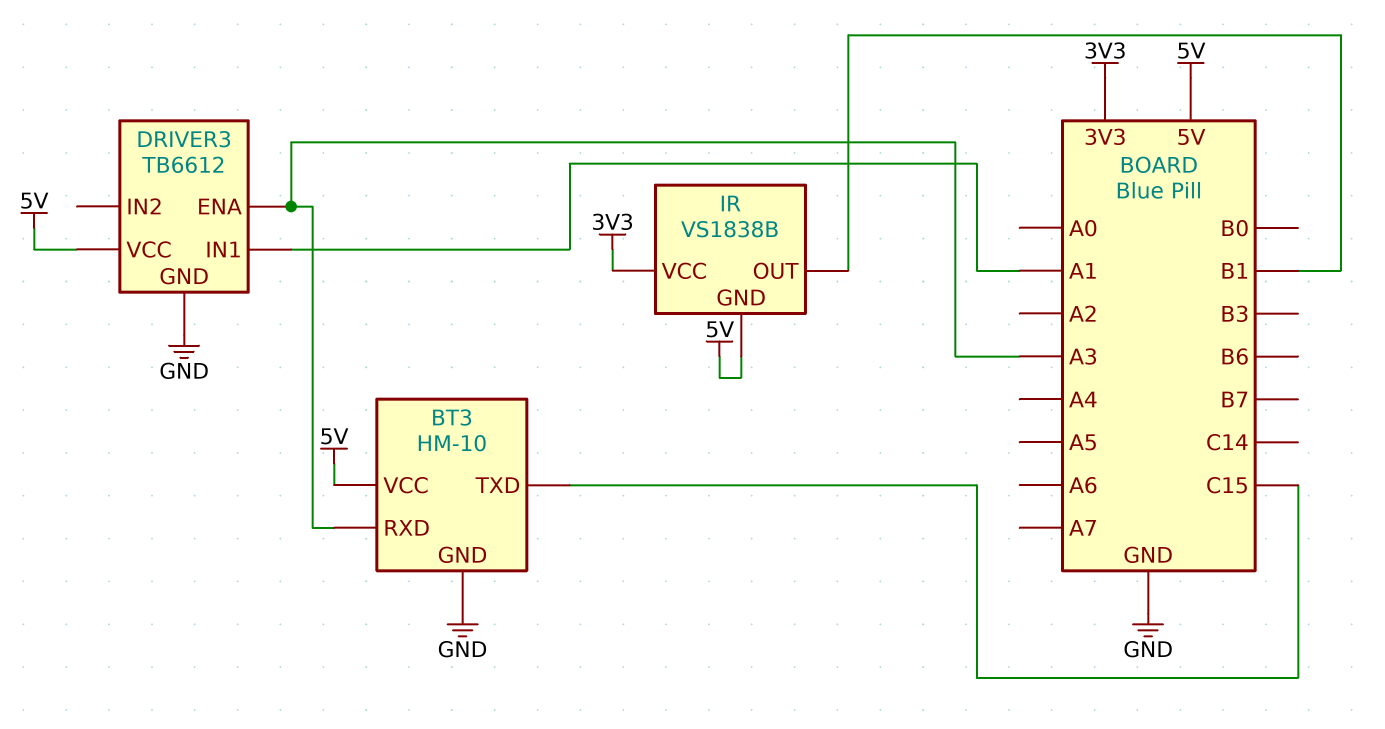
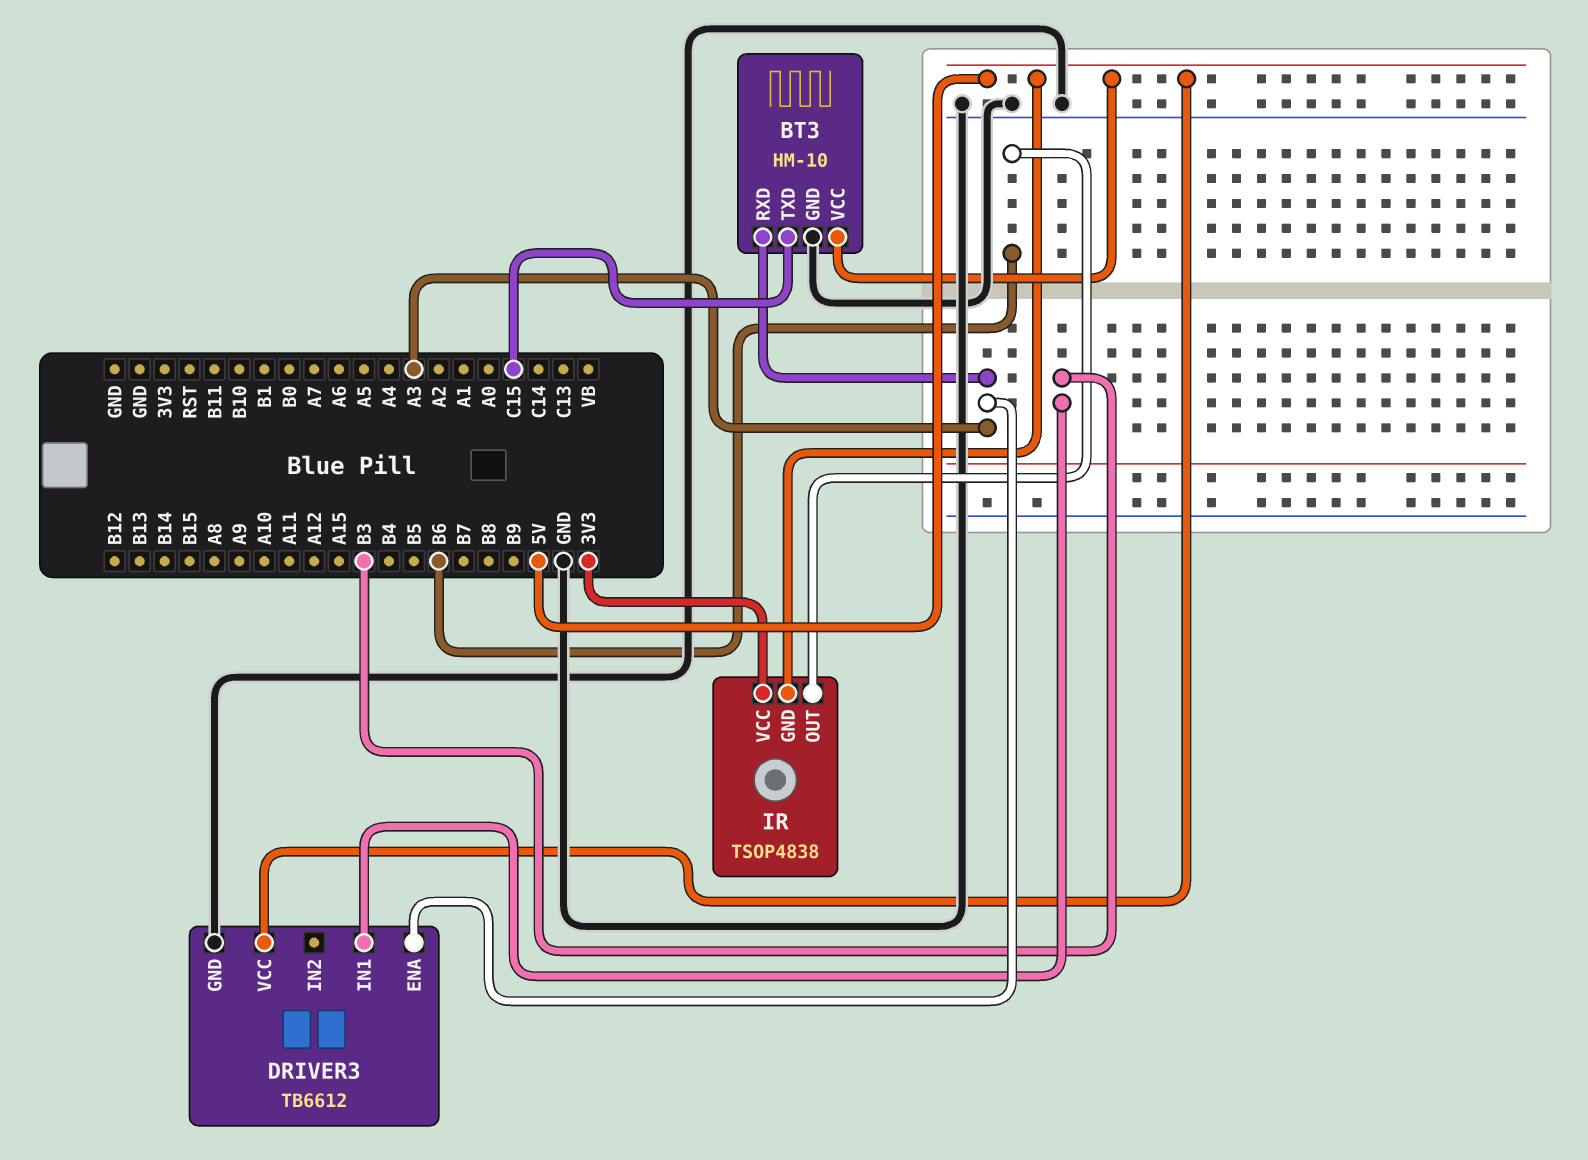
DRIVER3 pin IN1: A1 -> B3
IR: VS1838B -> TSOP4838
IR pin OUT: B1 -> B6

